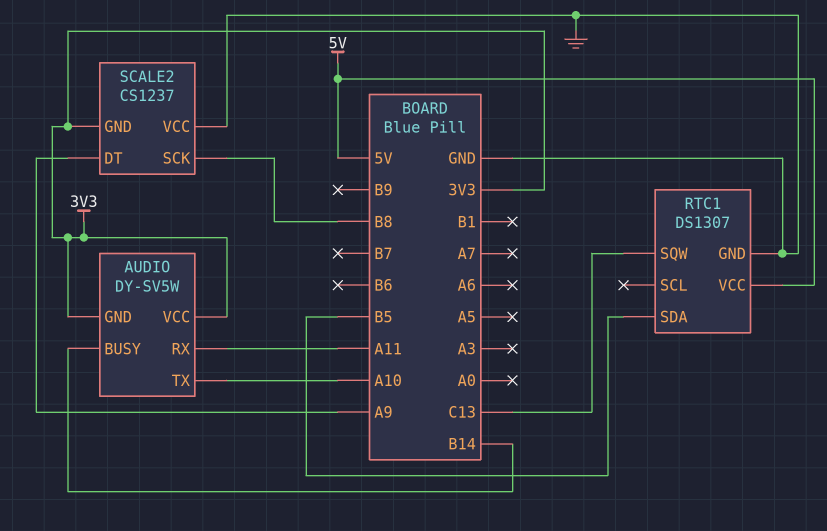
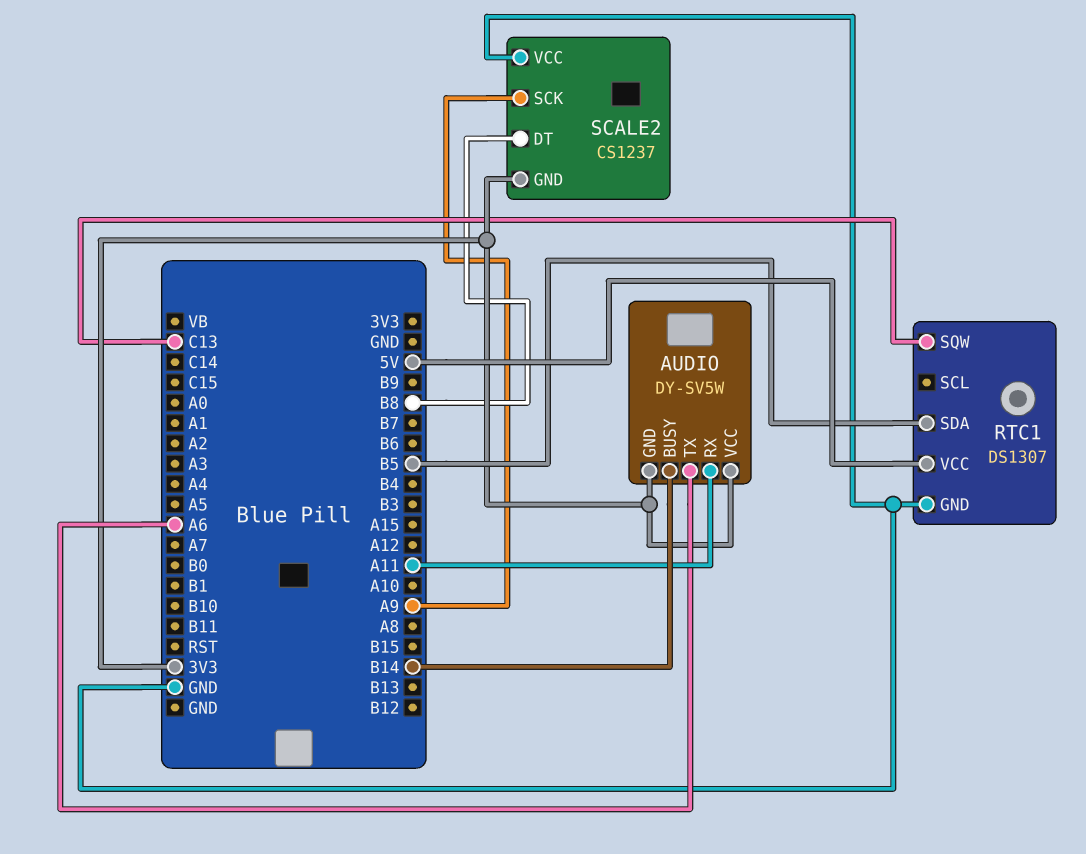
AUDIO pin TX: A10 -> A6
SCALE2 pin DT: A9 -> B8
SCALE2 pin SCK: B8 -> A9

